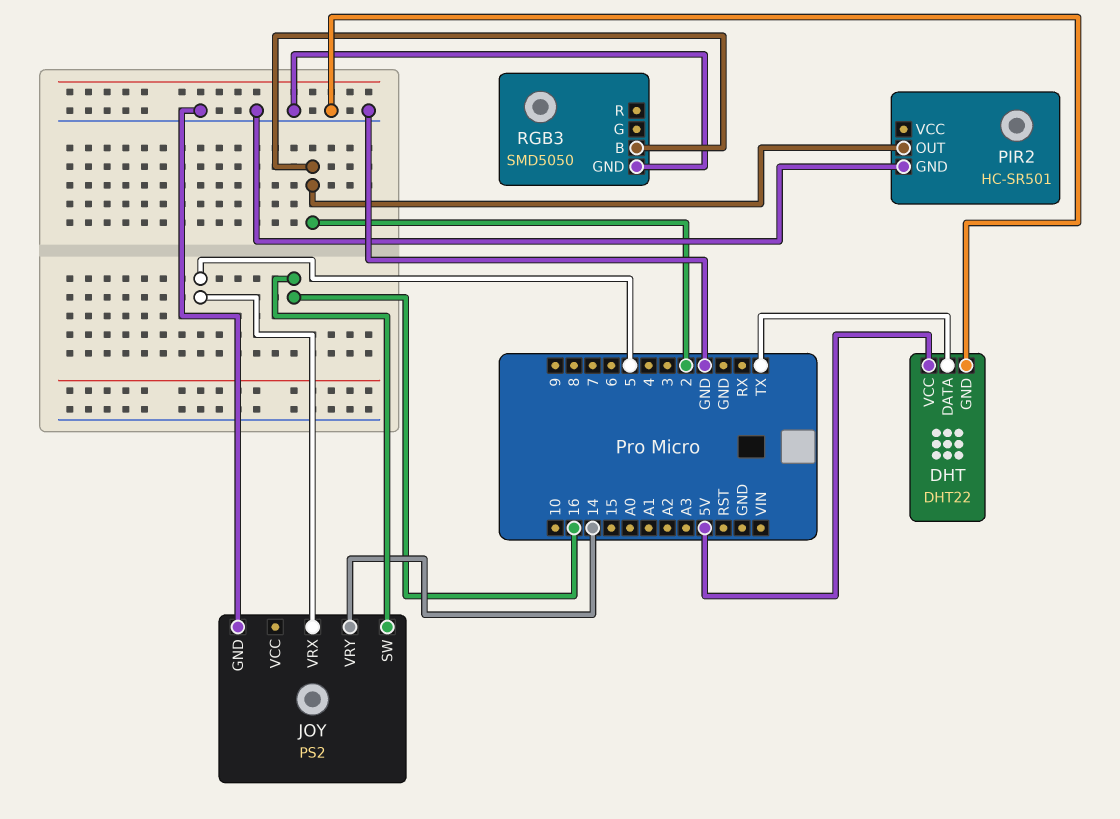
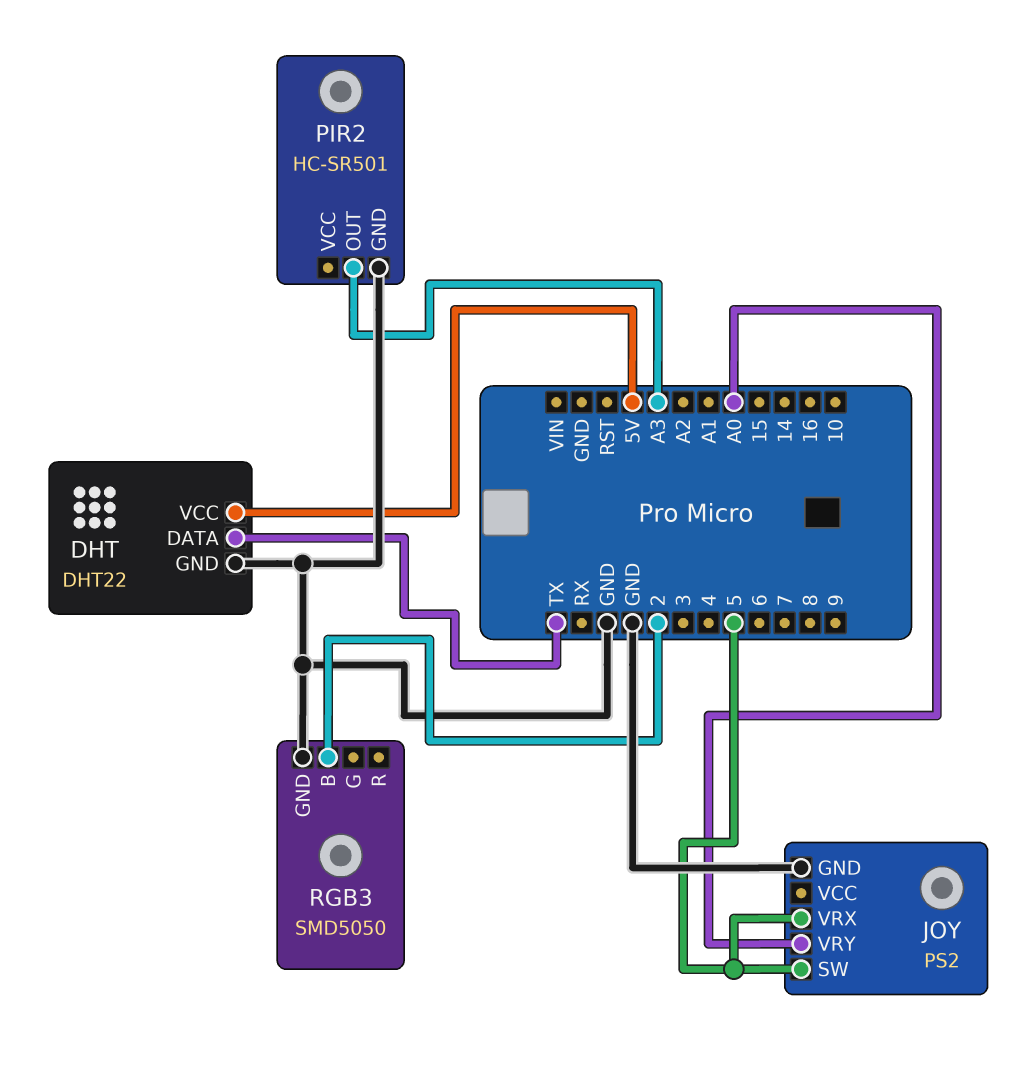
JOY pin SW: 16 -> 5
JOY pin VRY: 14 -> A0
PIR2 pin OUT: 2 -> A3

